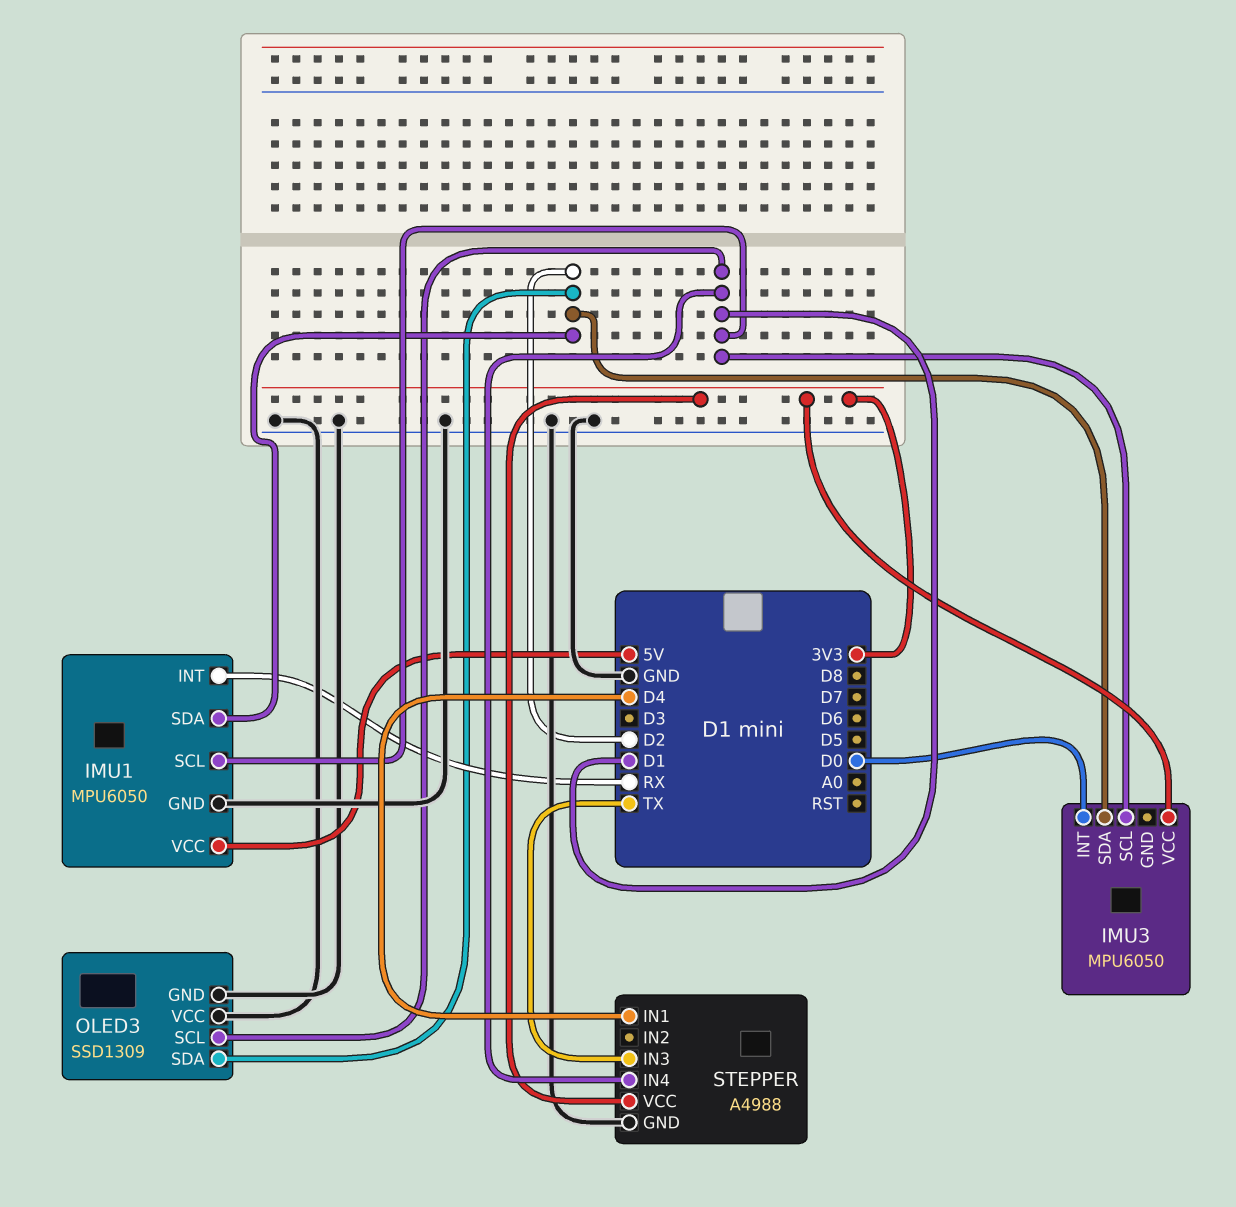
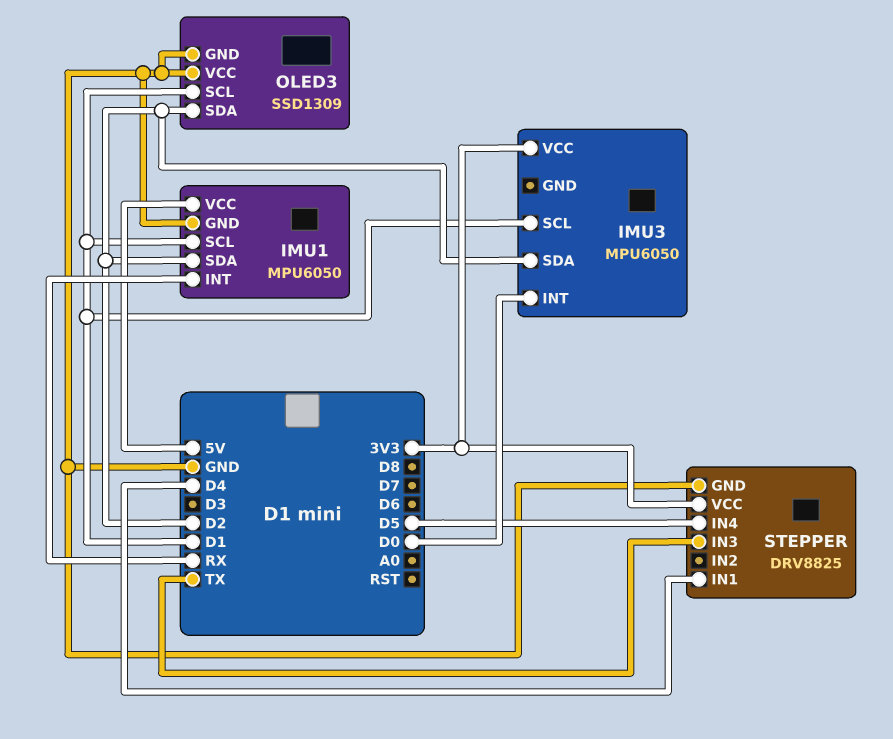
STEPPER: A4988 -> DRV8825
STEPPER pin IN4: D1 -> D5

